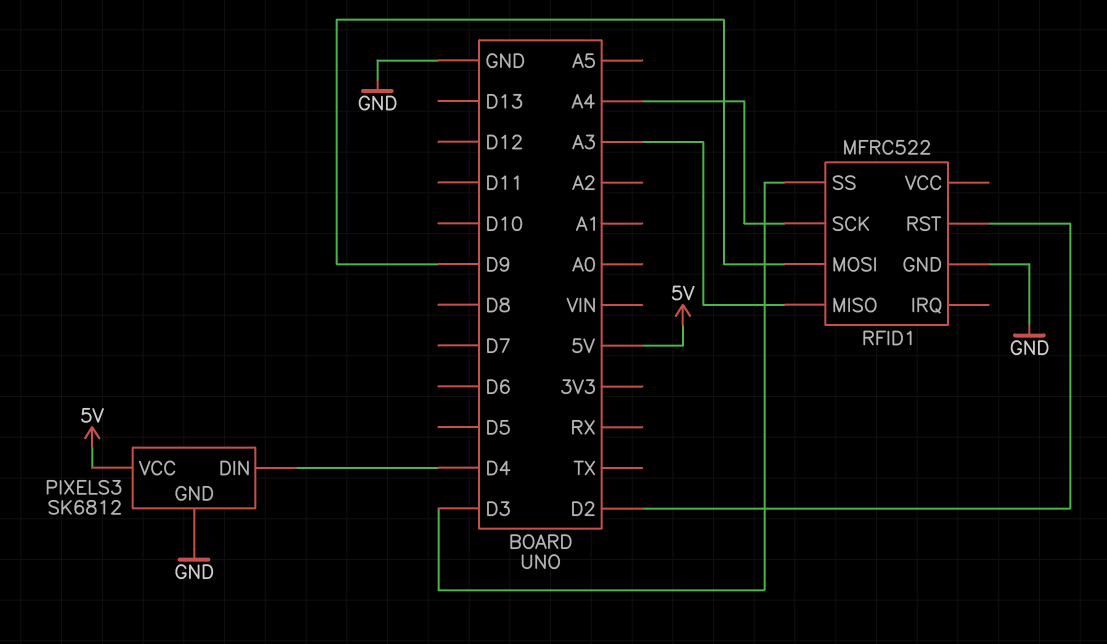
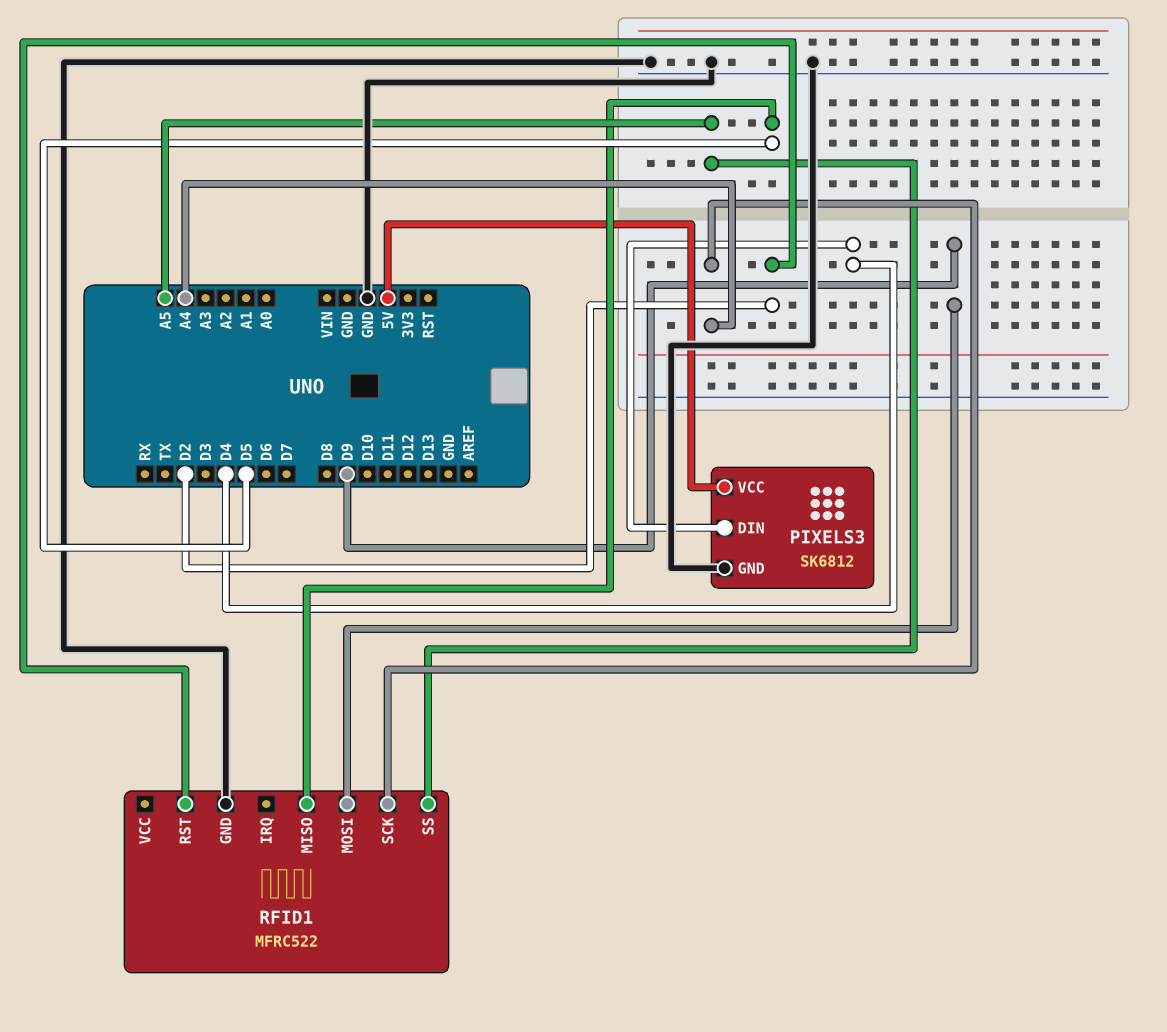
RFID1 pin MISO: A3 -> D5
RFID1 pin SS: D3 -> A5

